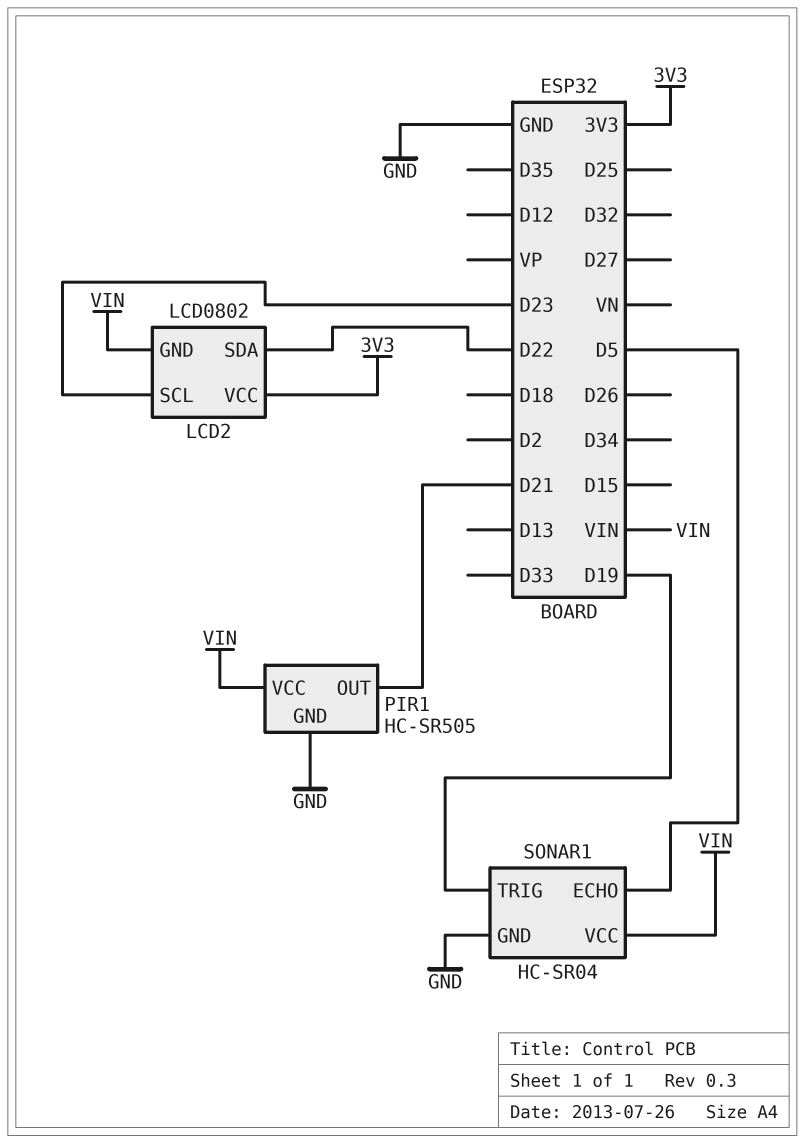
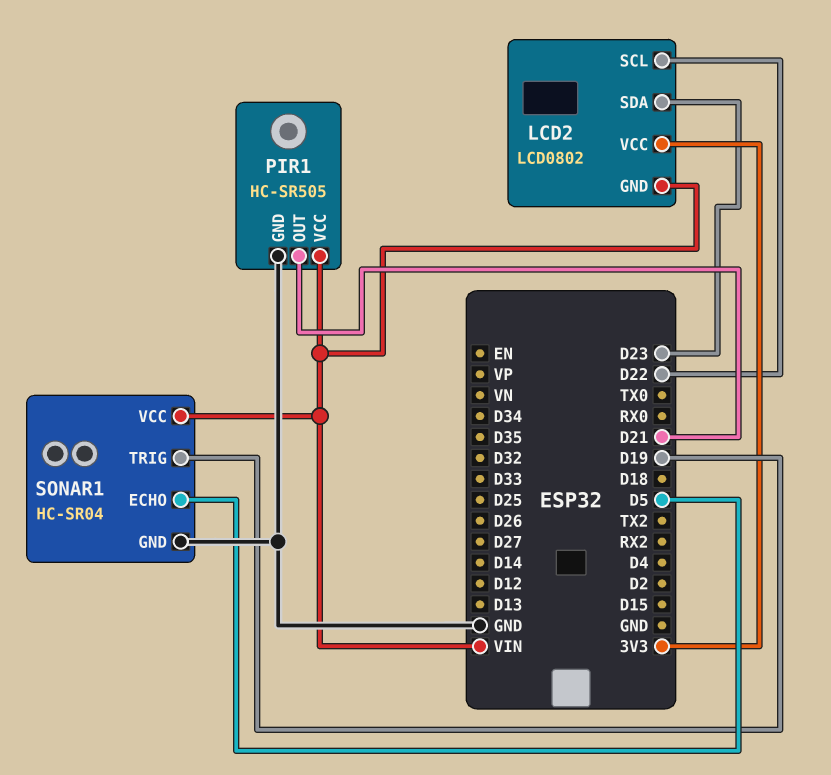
LCD2 pin SCL: D23 -> D22
LCD2 pin SDA: D22 -> D23

